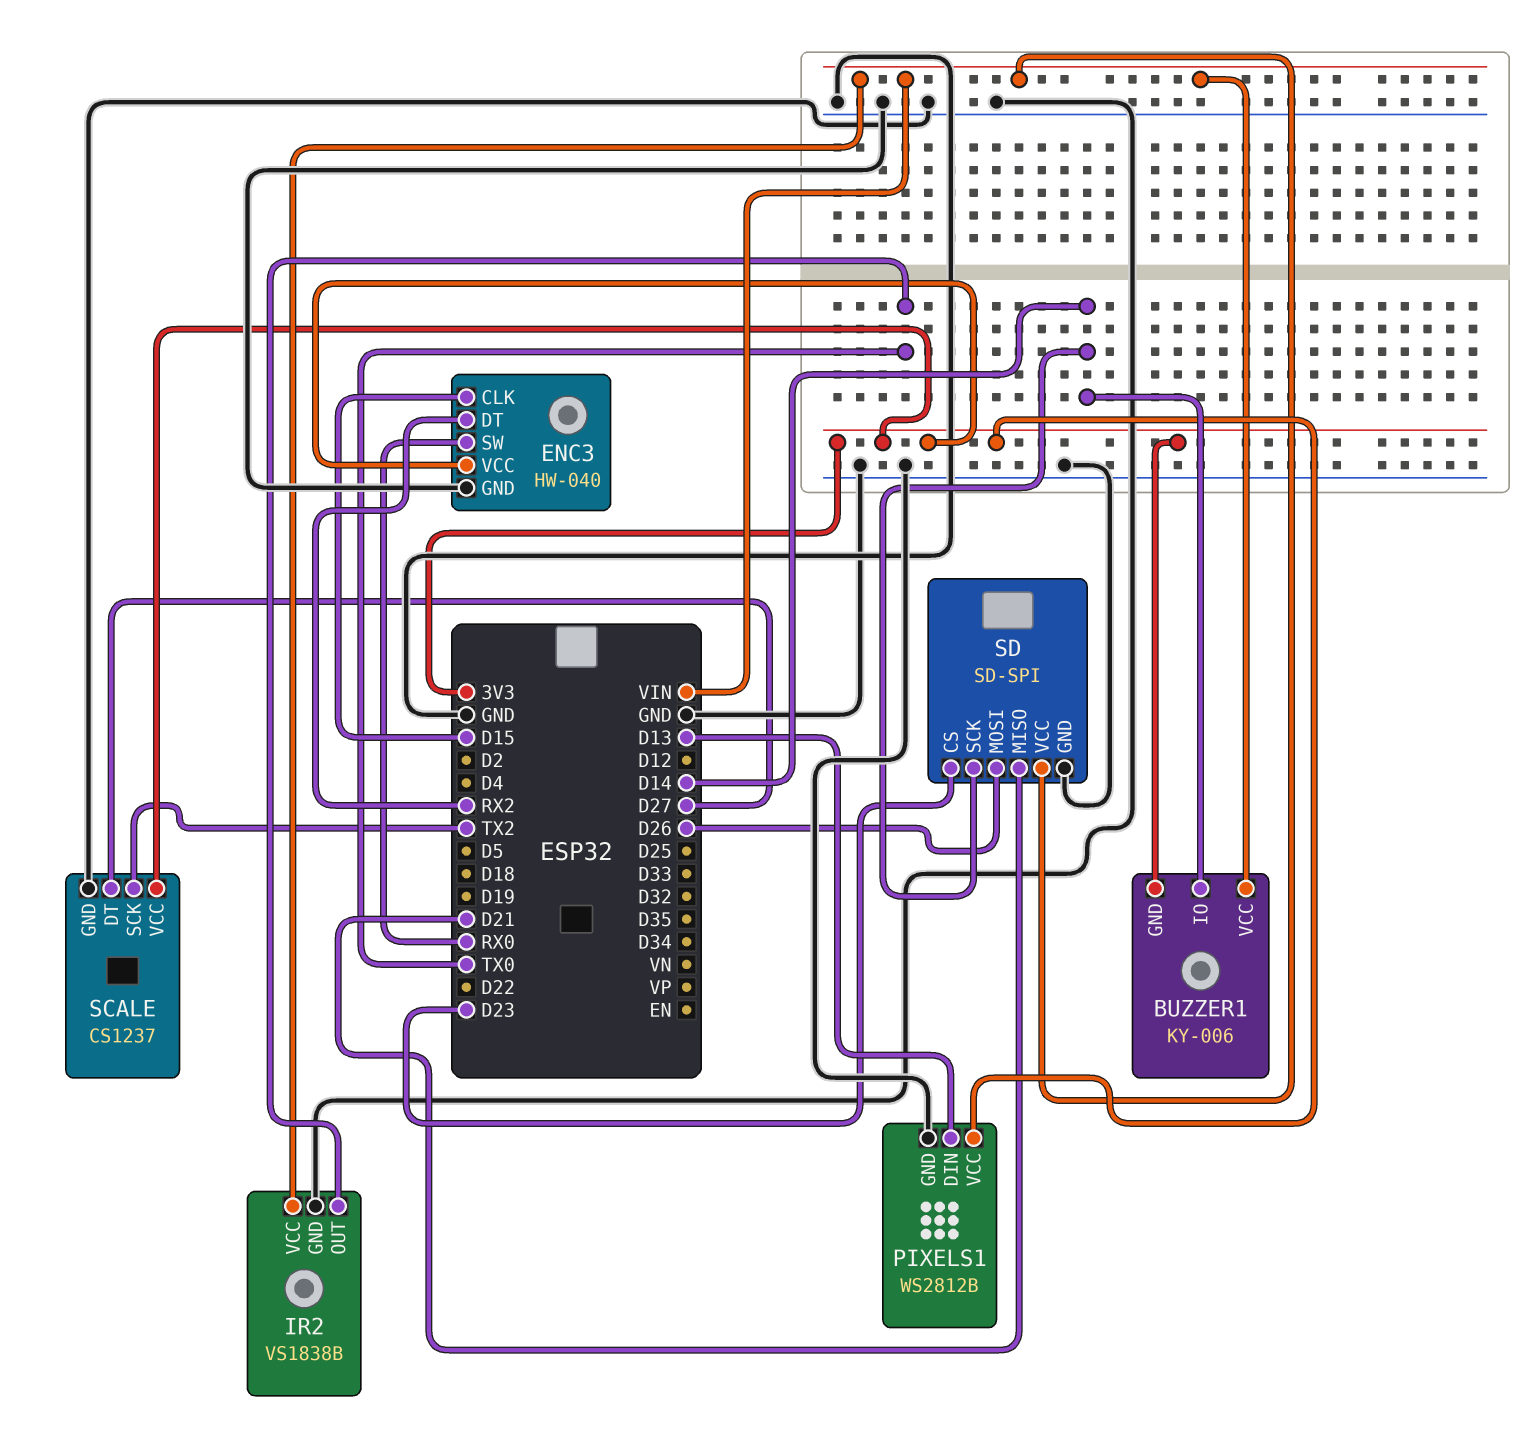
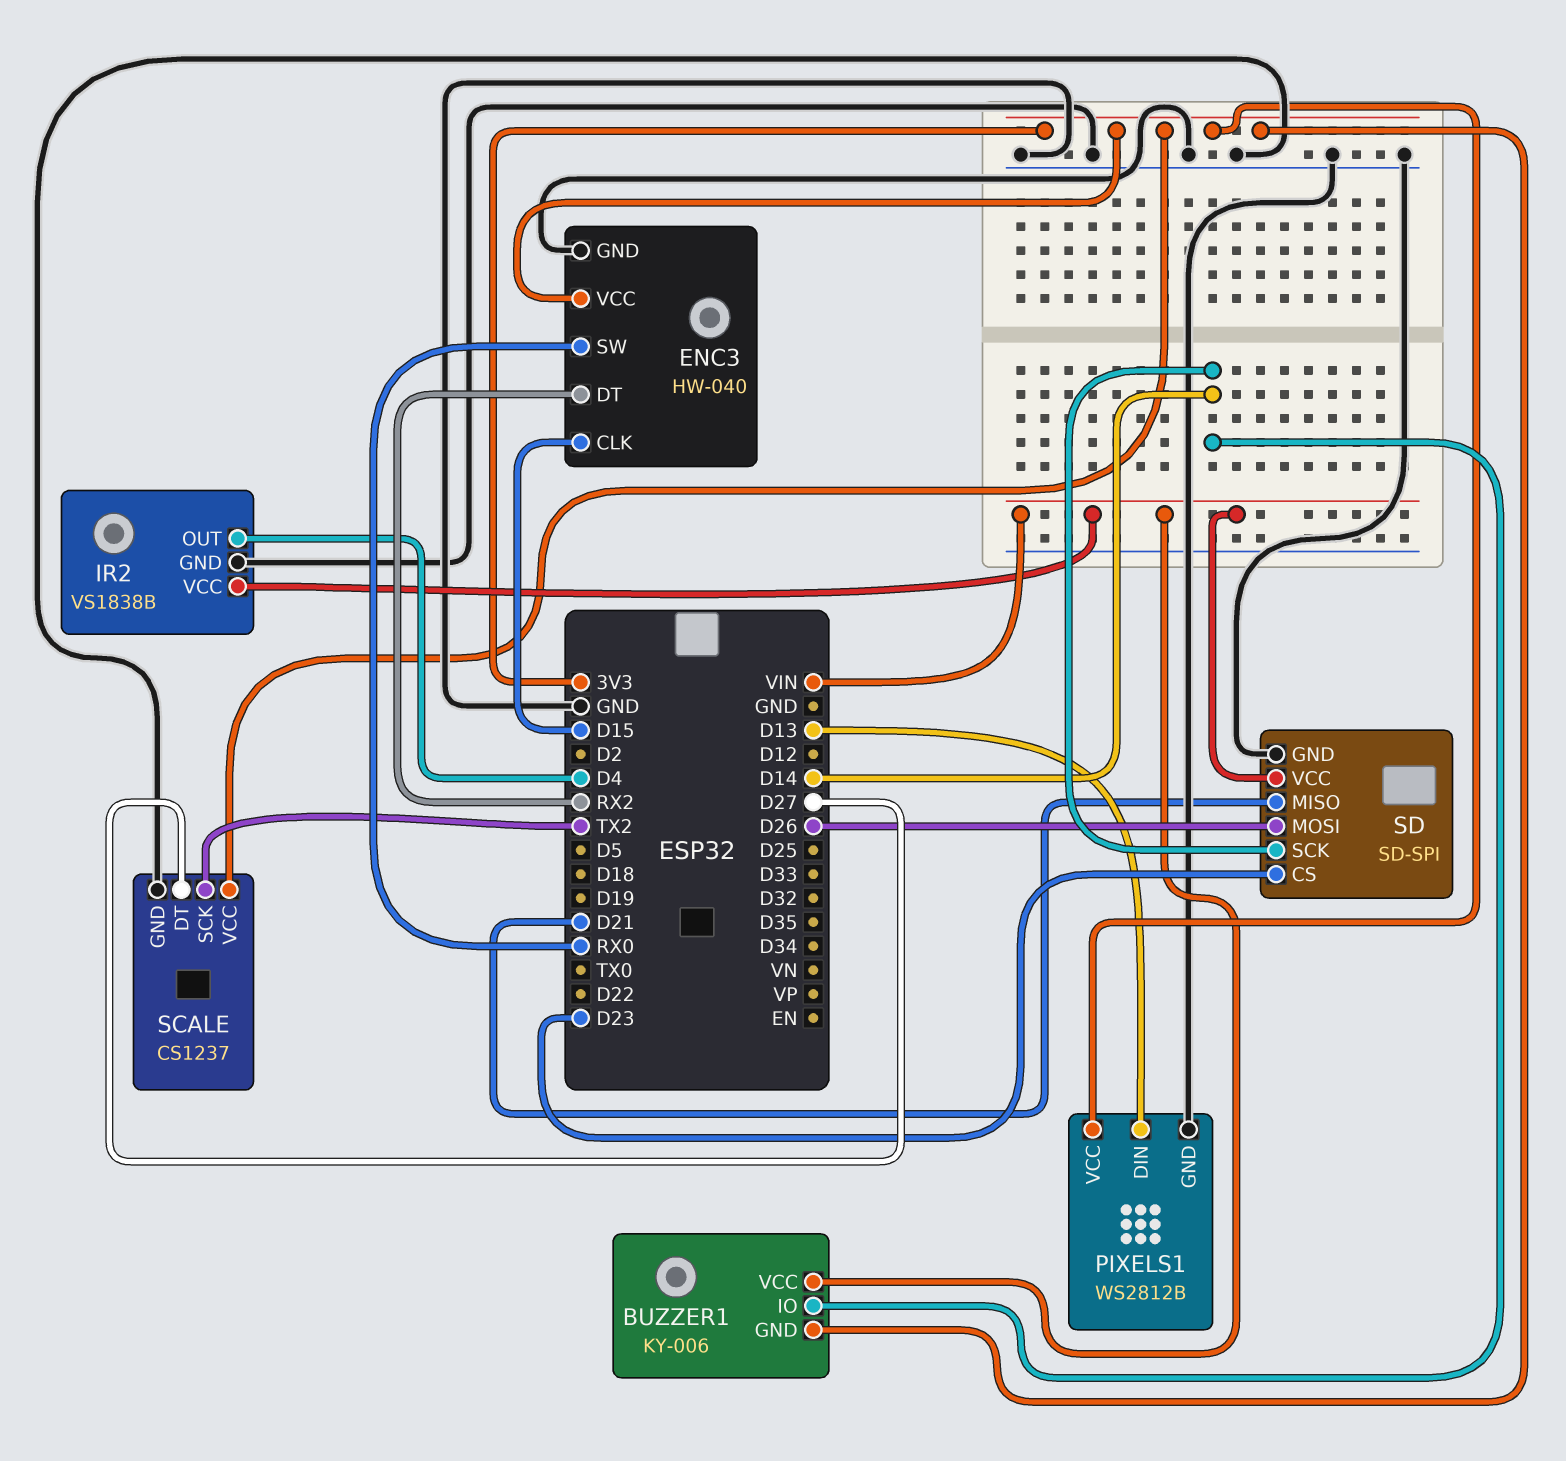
IR2 pin OUT: TX0 -> D4

